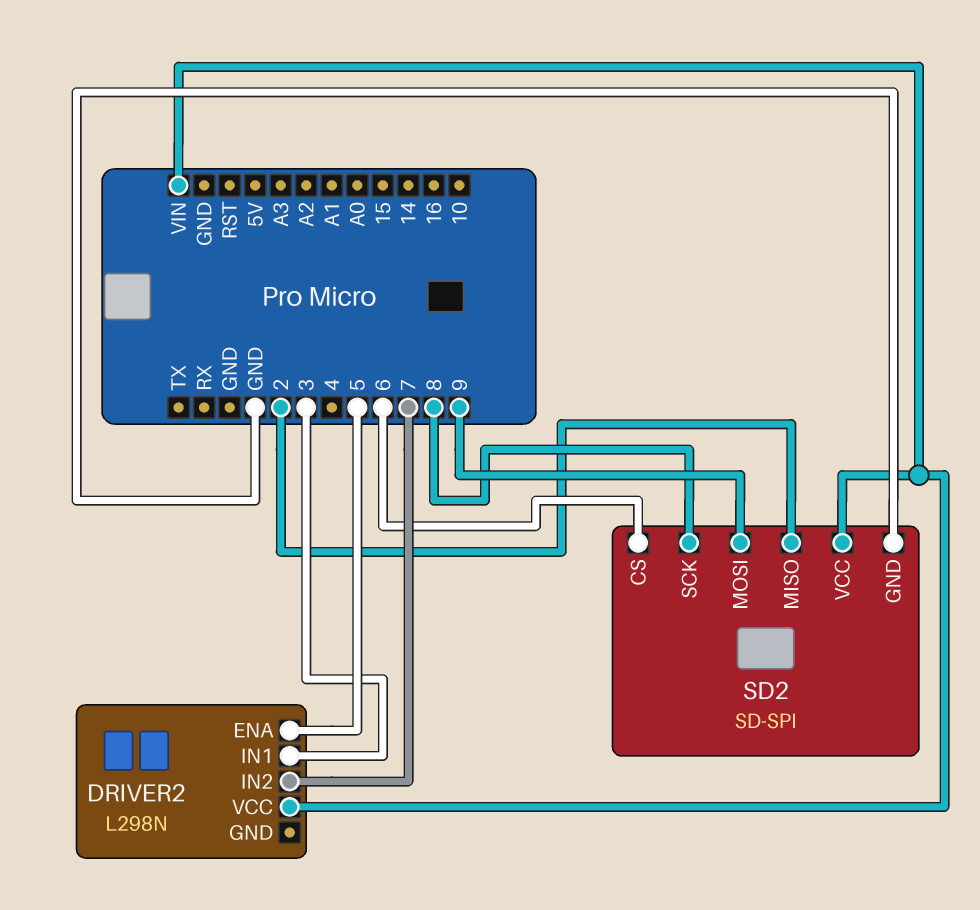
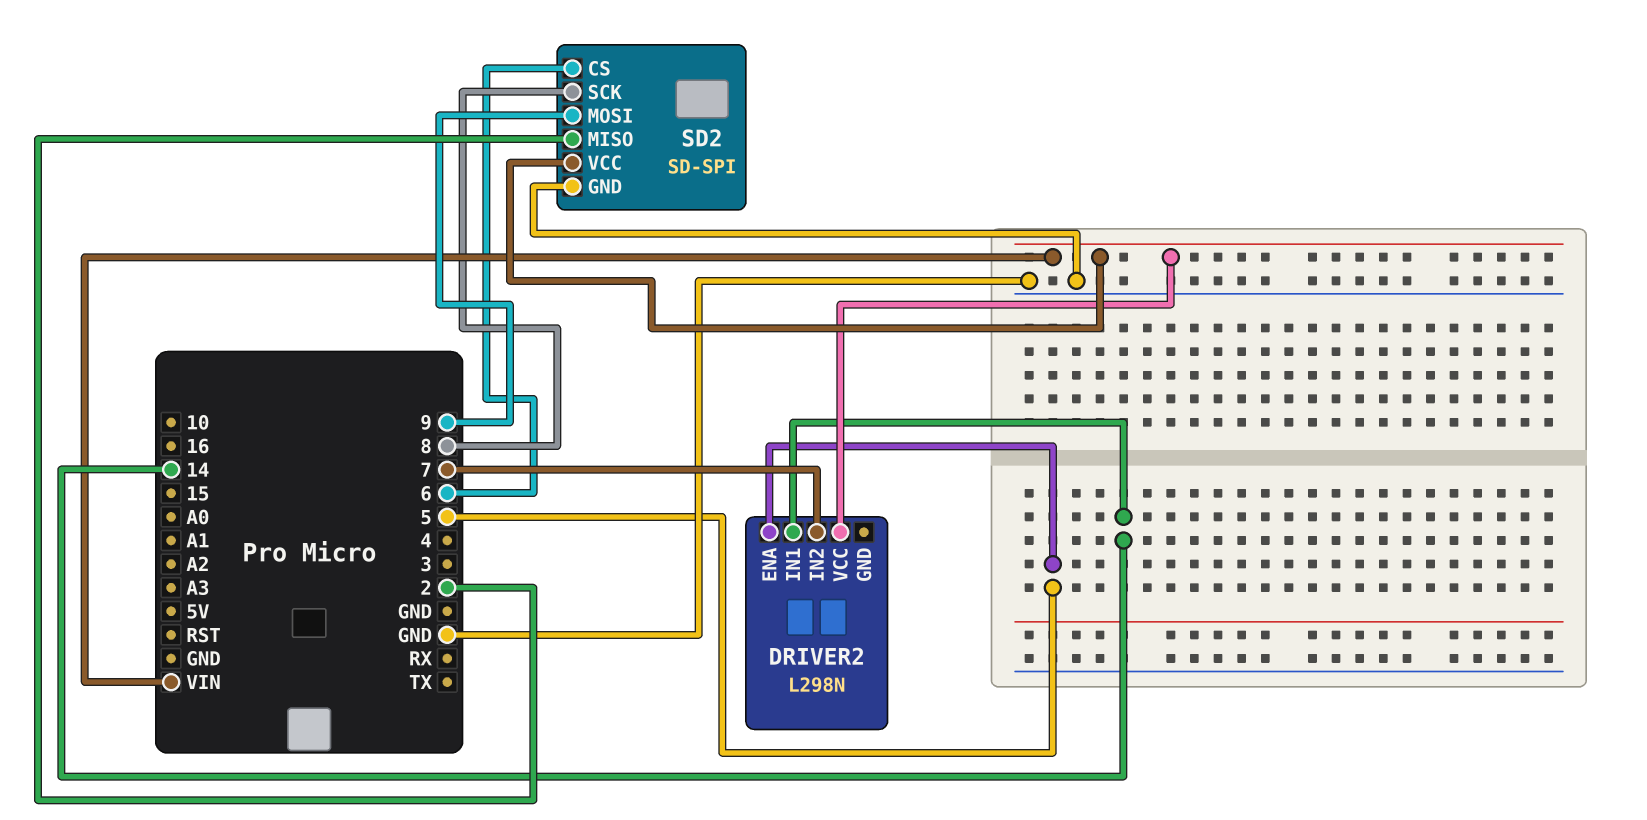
DRIVER2 pin IN1: 3 -> 14

